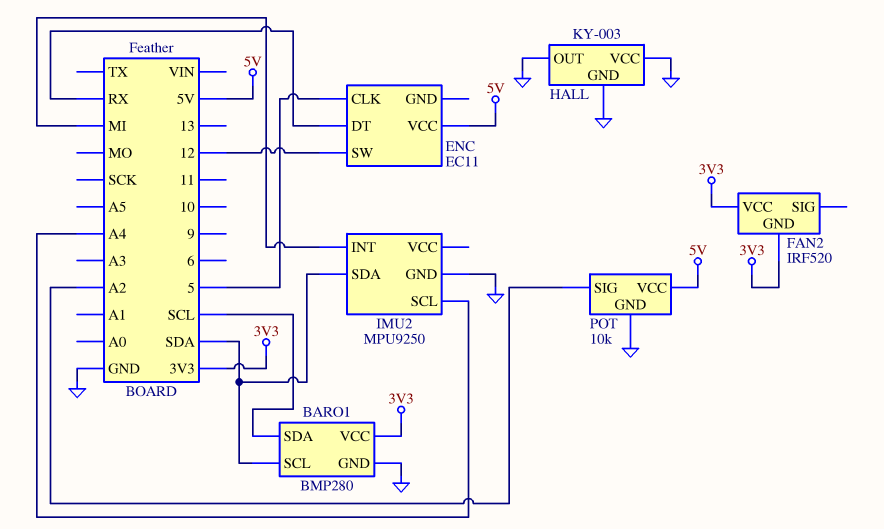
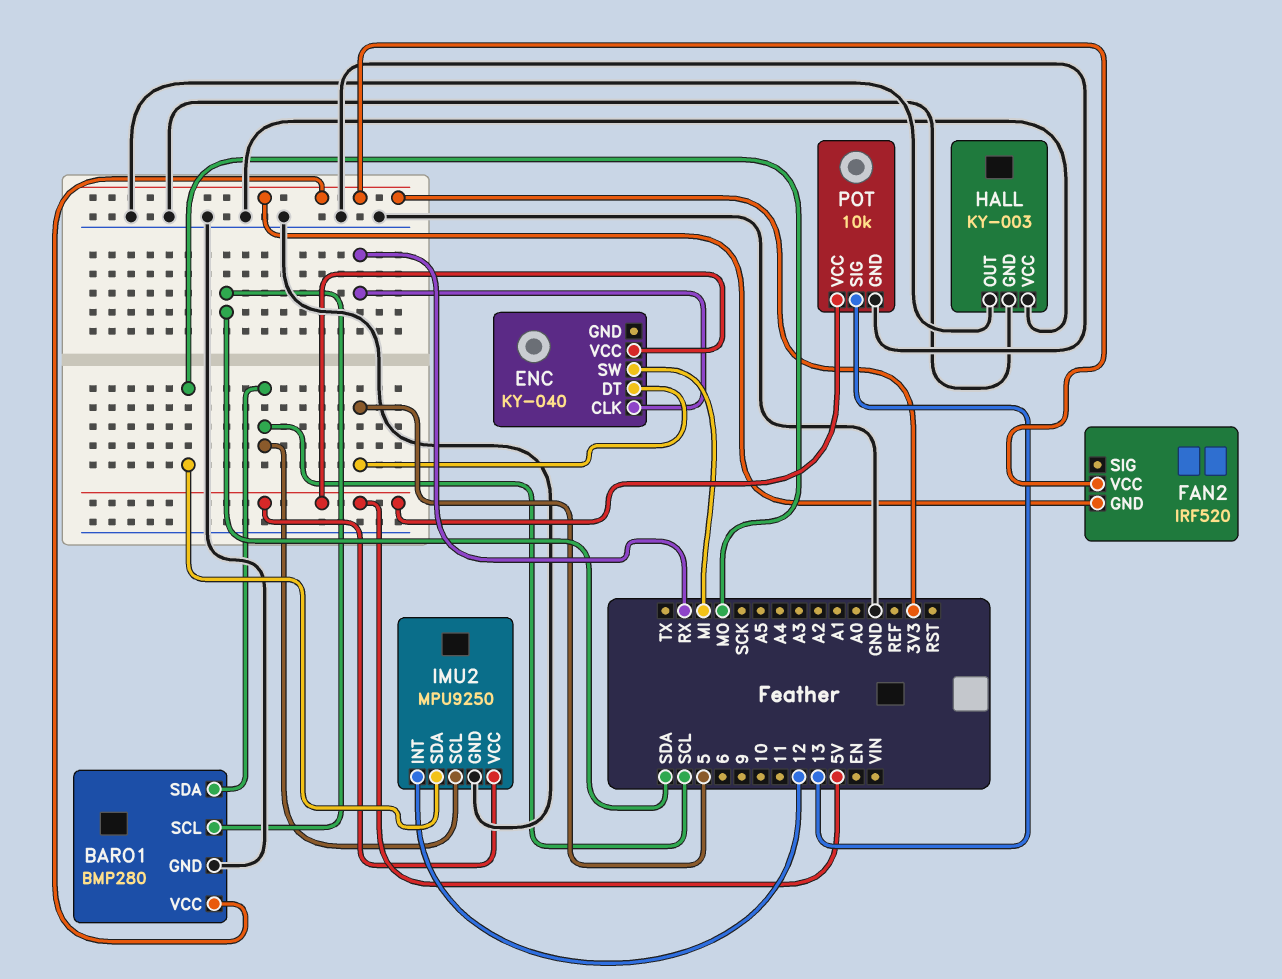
ENC: EC11 -> KY-040
ENC pin CLK: 5 -> RX
ENC pin DT: RX -> 5
ENC pin SW: 12 -> MI
IMU2 pin INT: MI -> 12
IMU2 pin SCL: A4 -> SCL
IMU2 pin SDA: SDA -> MO
IMU2 pin VCC: none -> 5V
POT pin SIG: A2 -> 13

